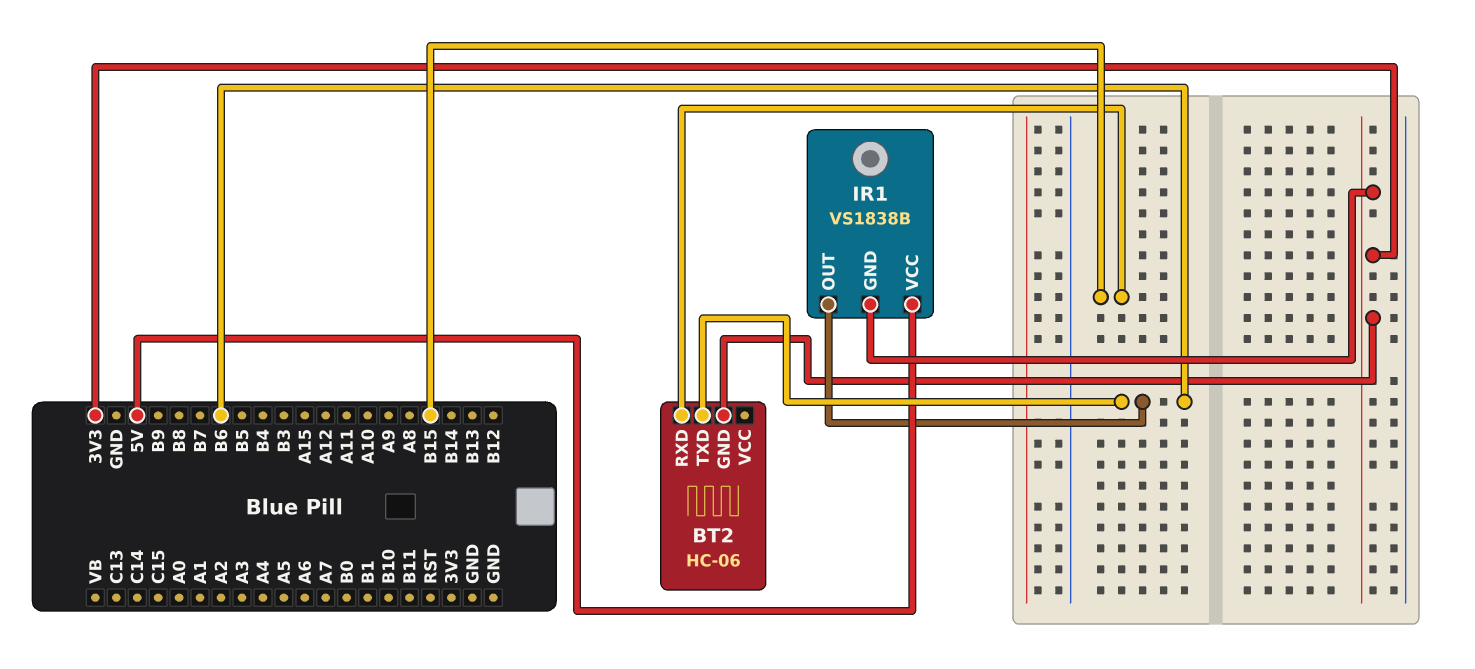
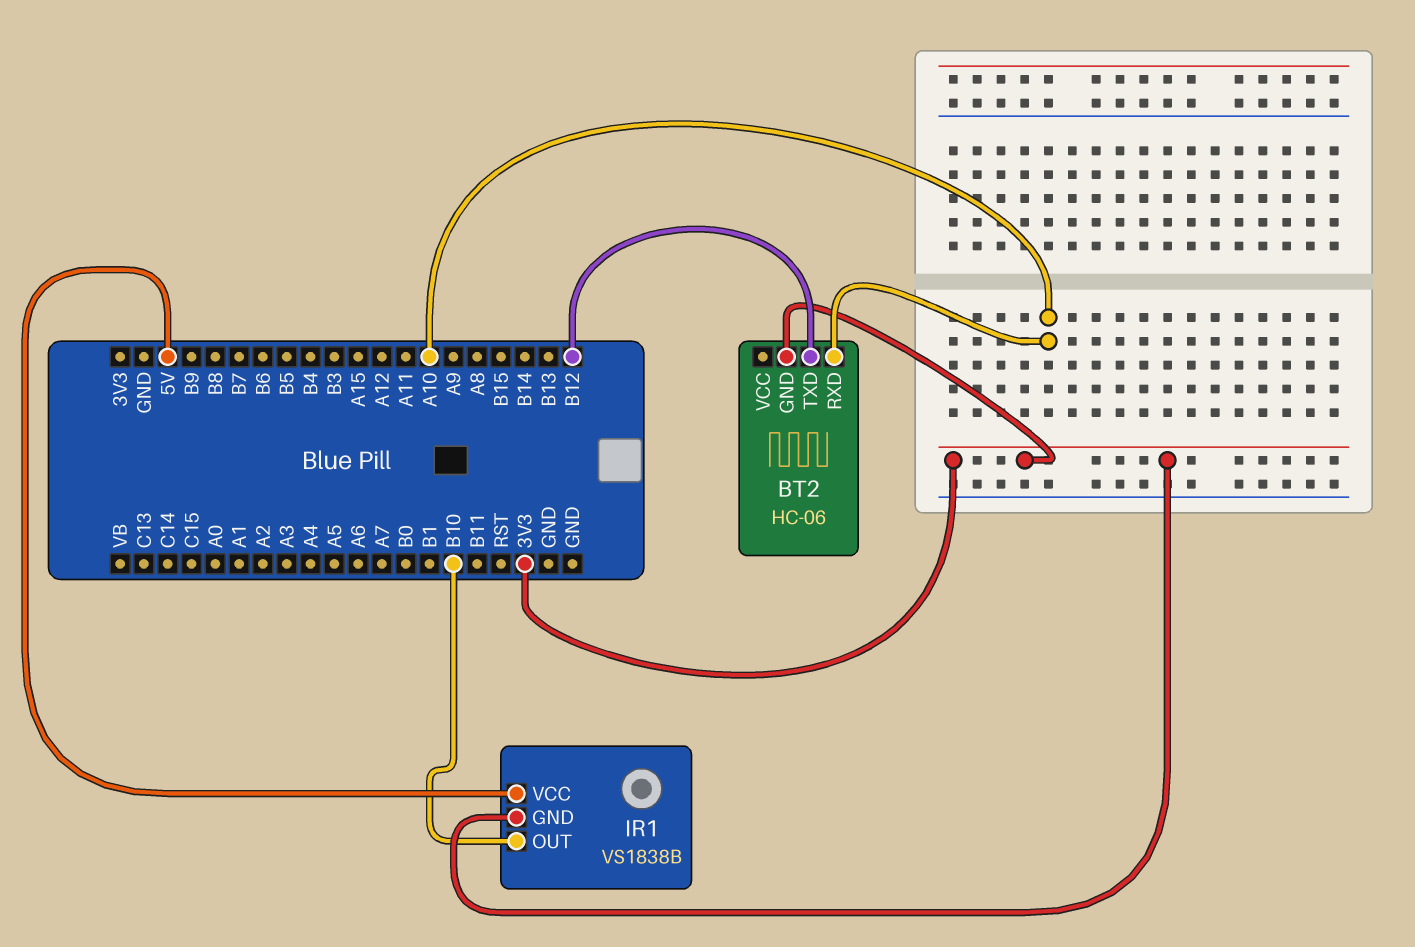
BT2 pin RXD: B15 -> A10
BT2 pin TXD: B6 -> B12
IR1 pin OUT: B6 -> B10

